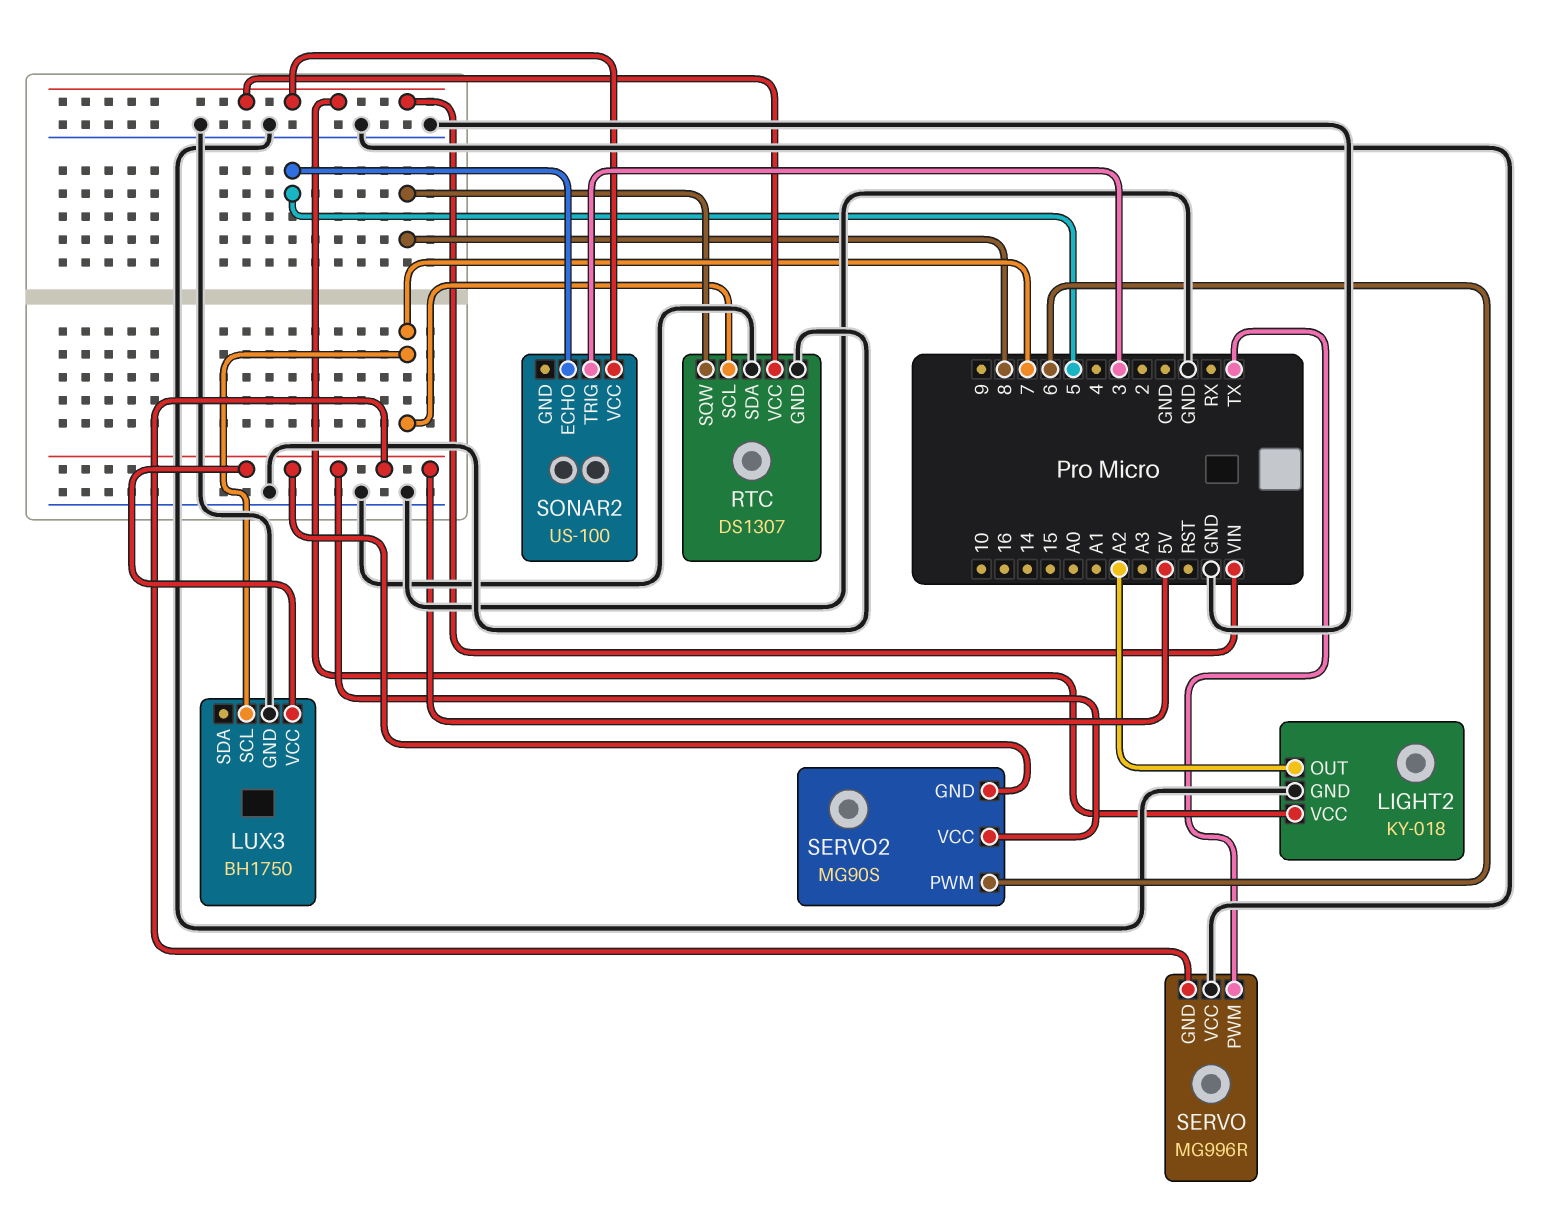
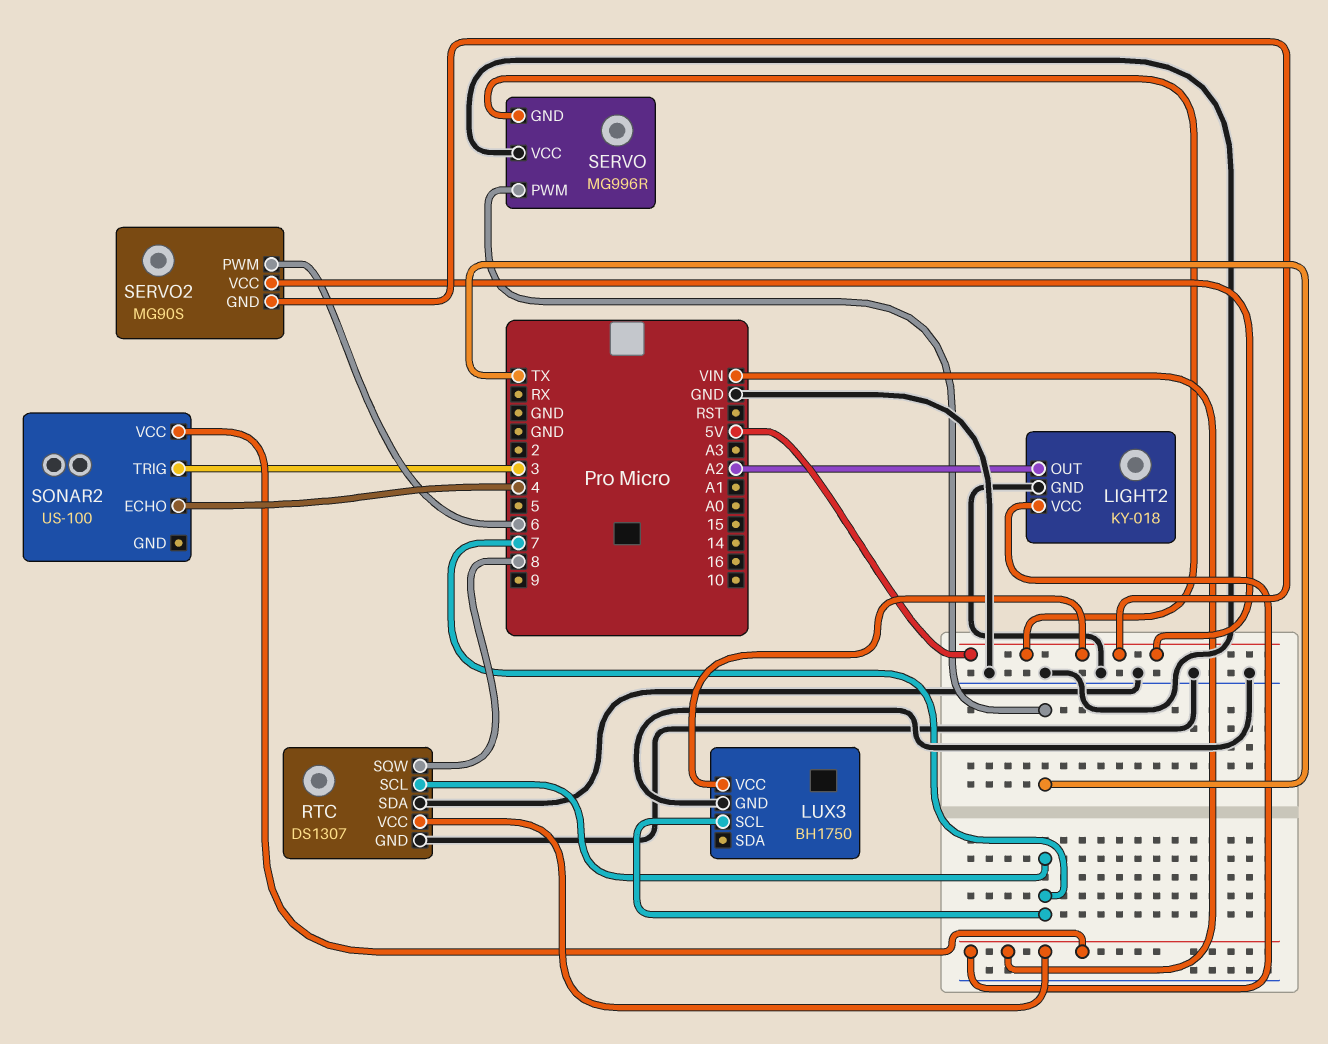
SONAR2 pin ECHO: 5 -> 4

